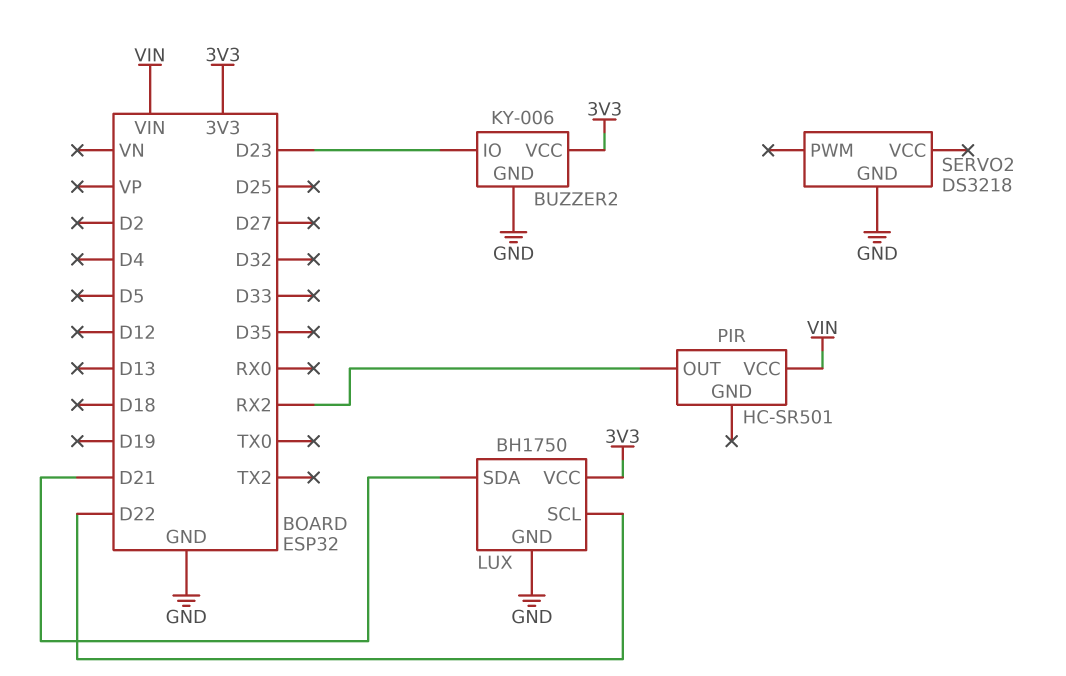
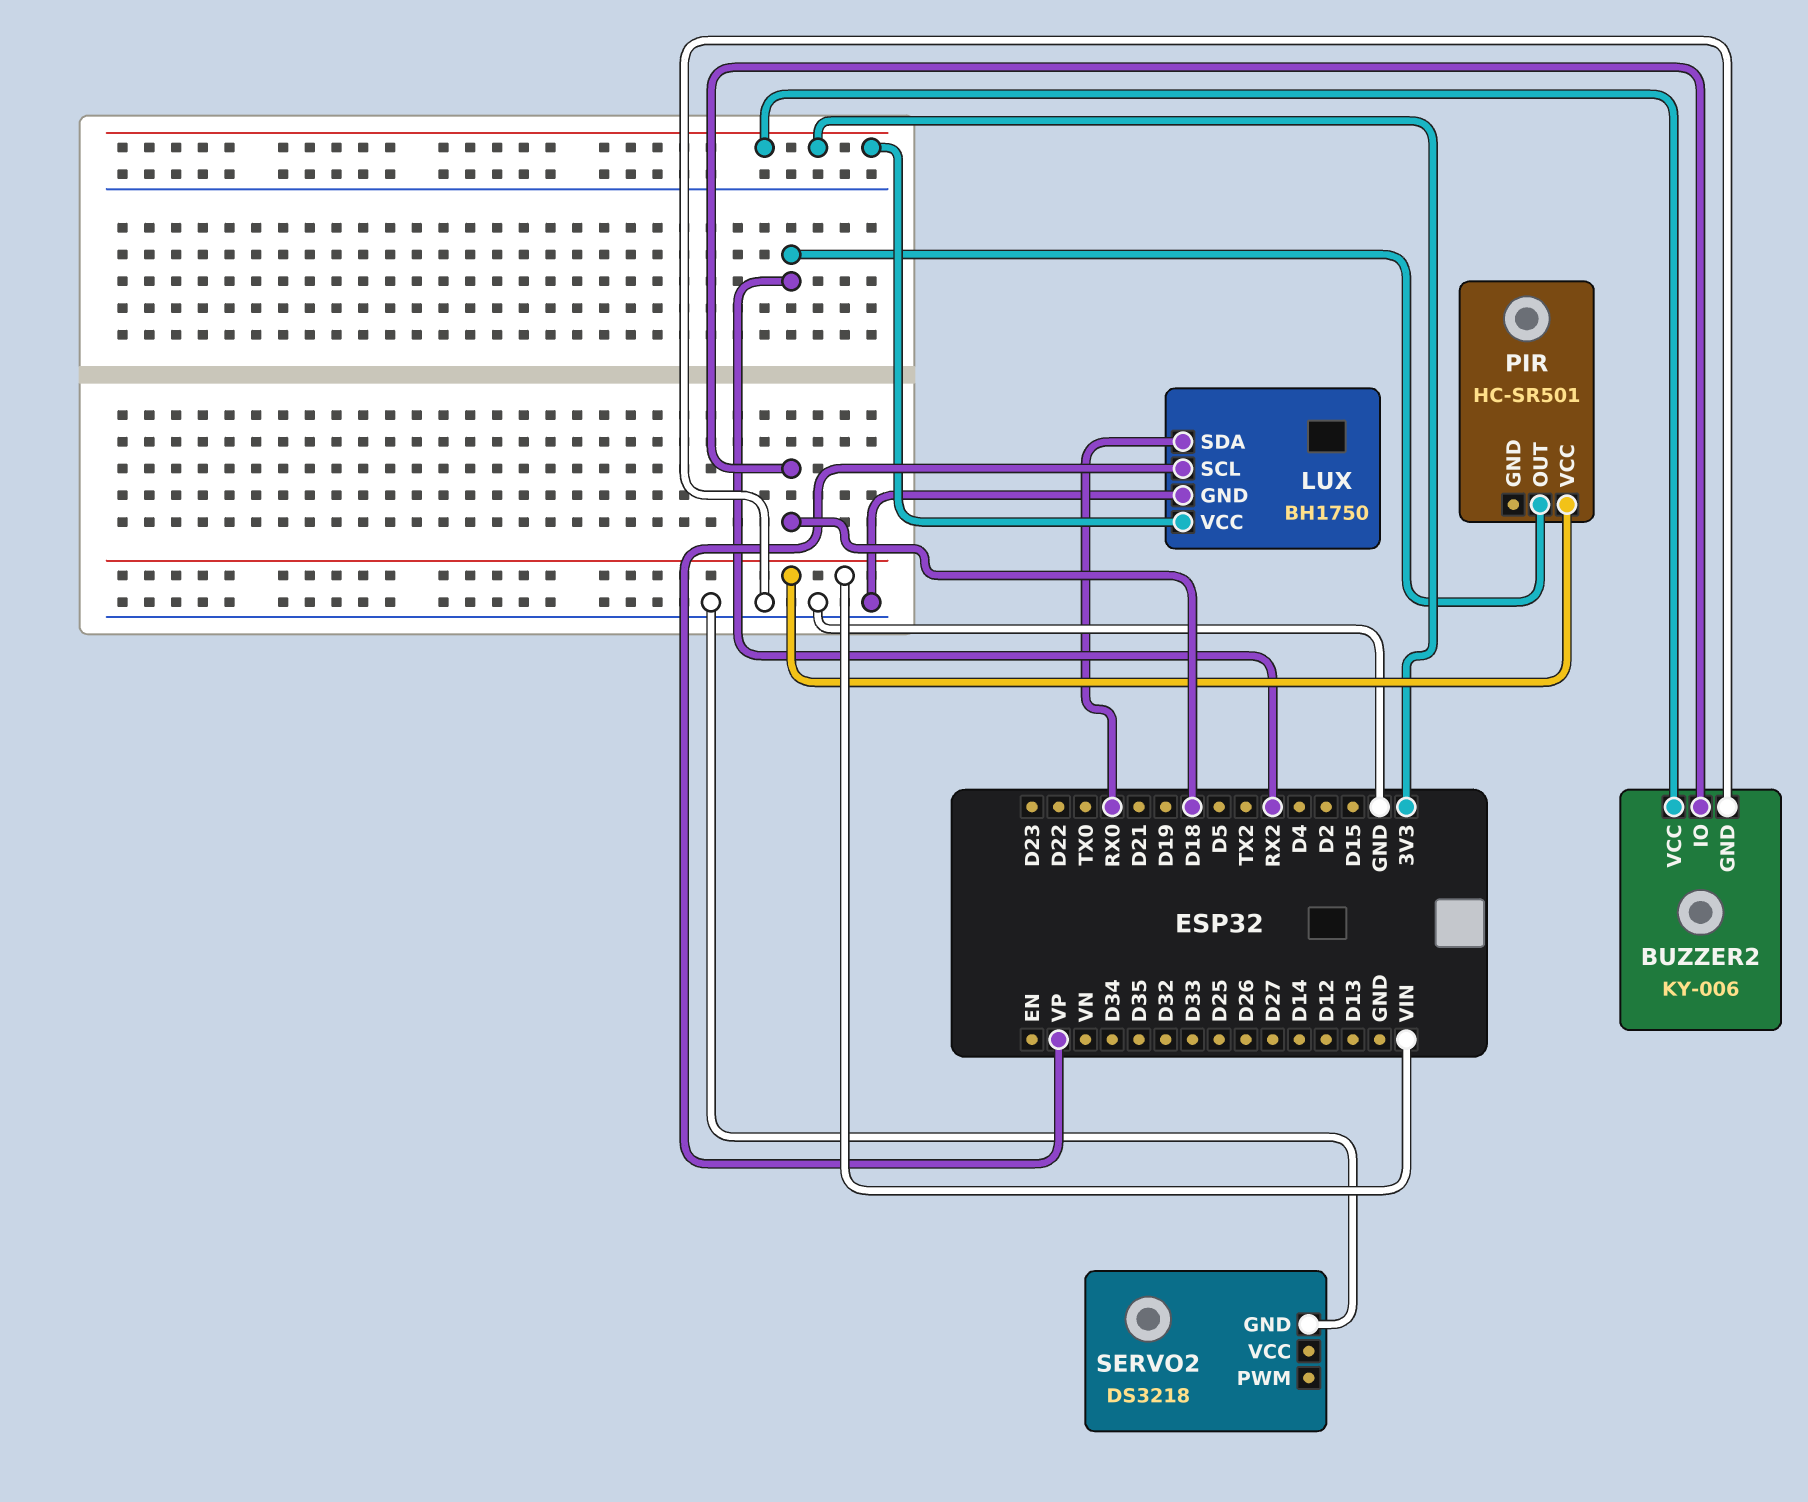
BUZZER2 pin IO: D23 -> D18
LUX pin SCL: D22 -> VP
LUX pin SDA: D21 -> RX0

